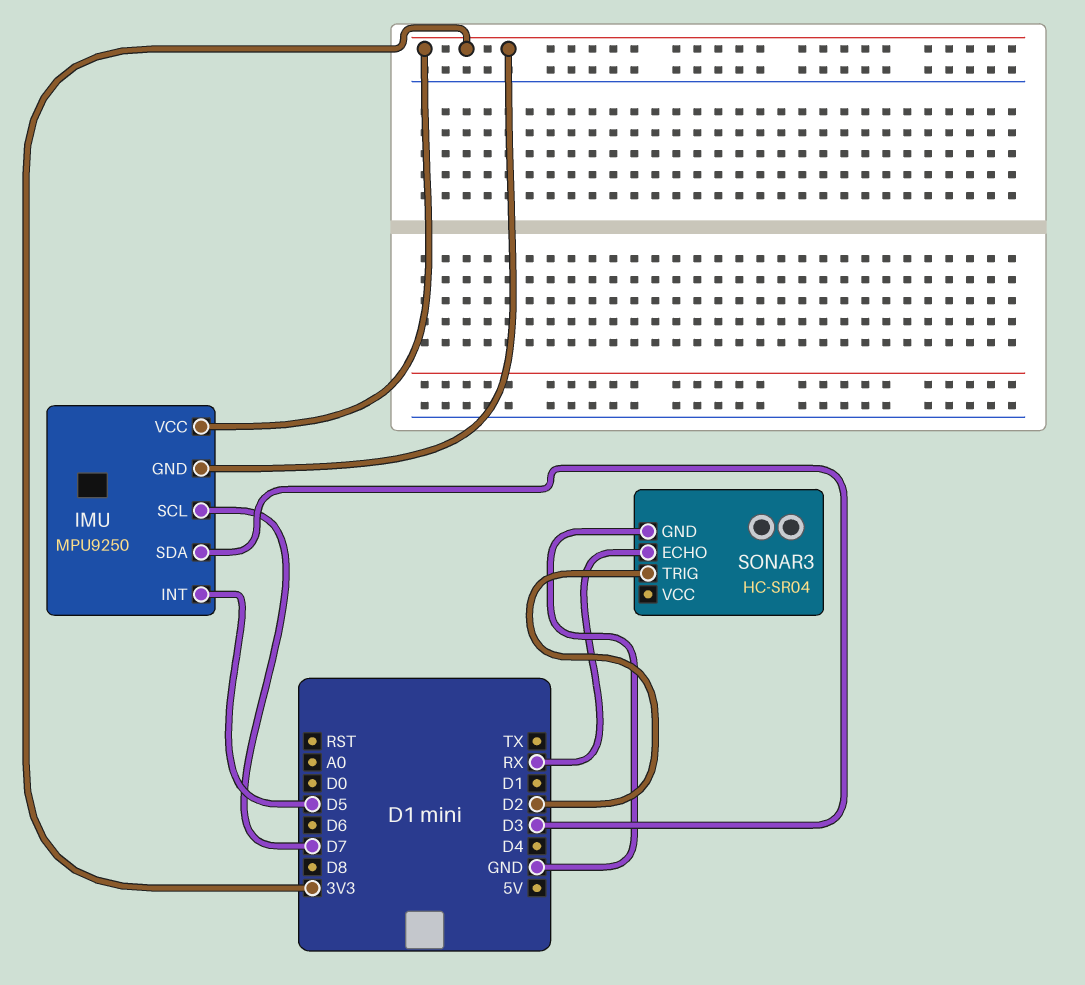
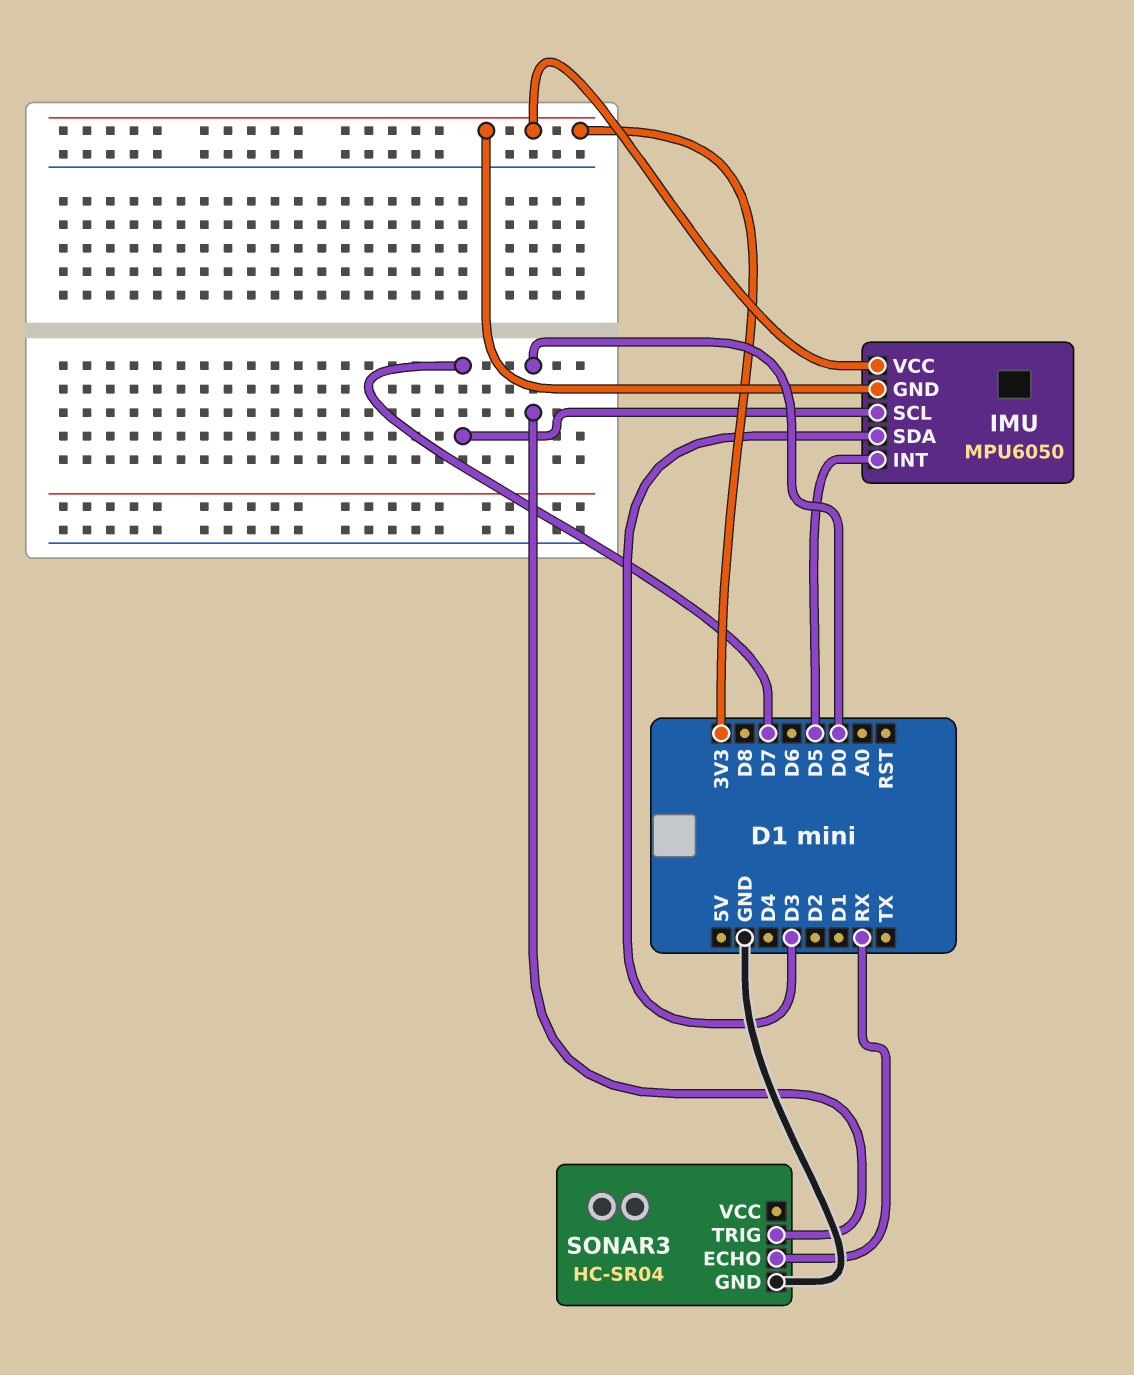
IMU: MPU9250 -> MPU6050
SONAR3 pin TRIG: D2 -> D0

